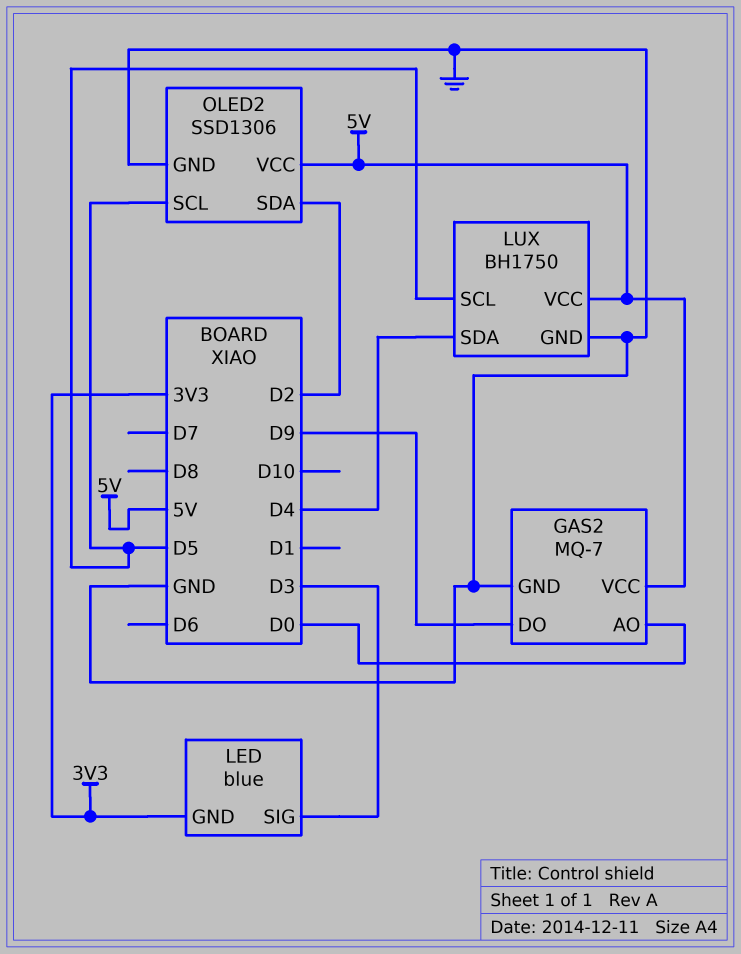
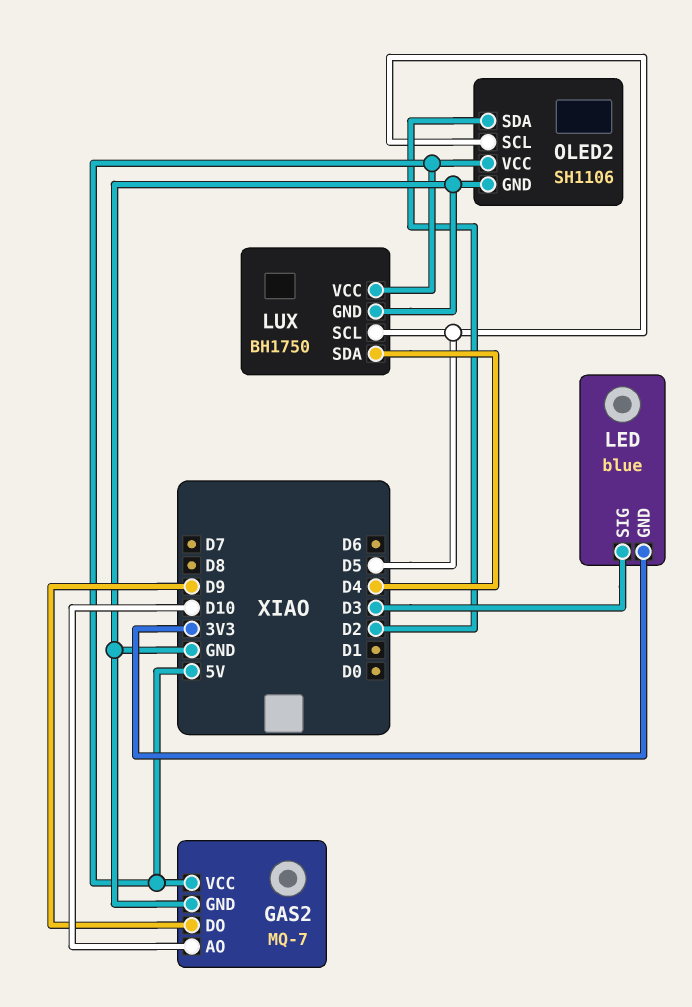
GAS2 pin AO: D0 -> D10
OLED2: SSD1306 -> SH1106

